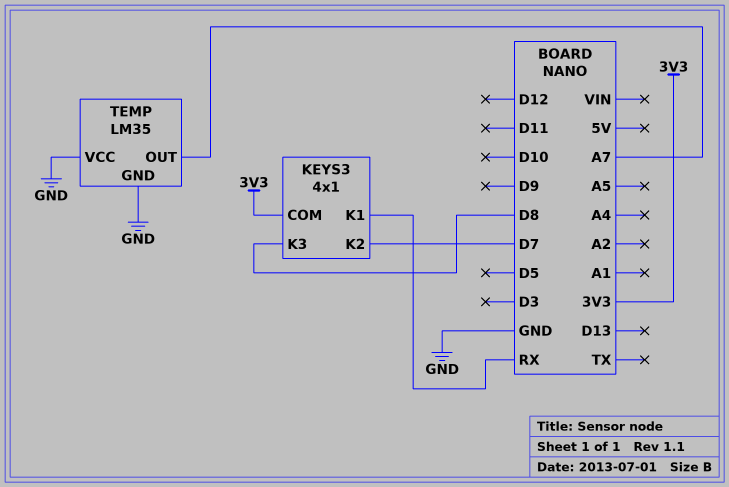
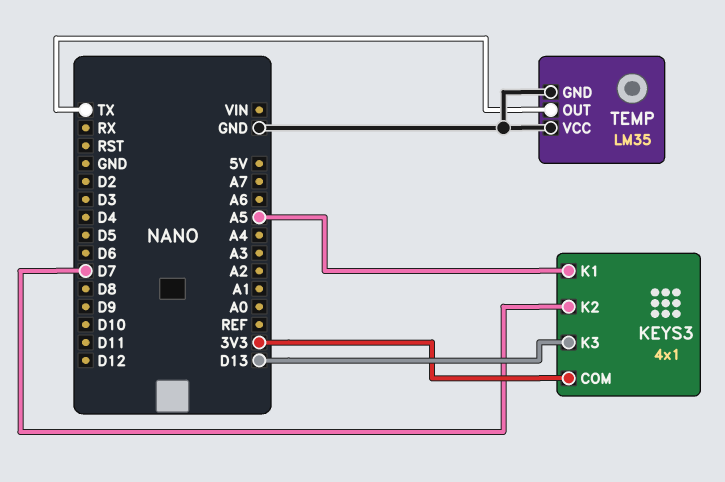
KEYS3 pin K1: RX -> A5
KEYS3 pin K3: D8 -> D13
TEMP pin OUT: A7 -> TX

